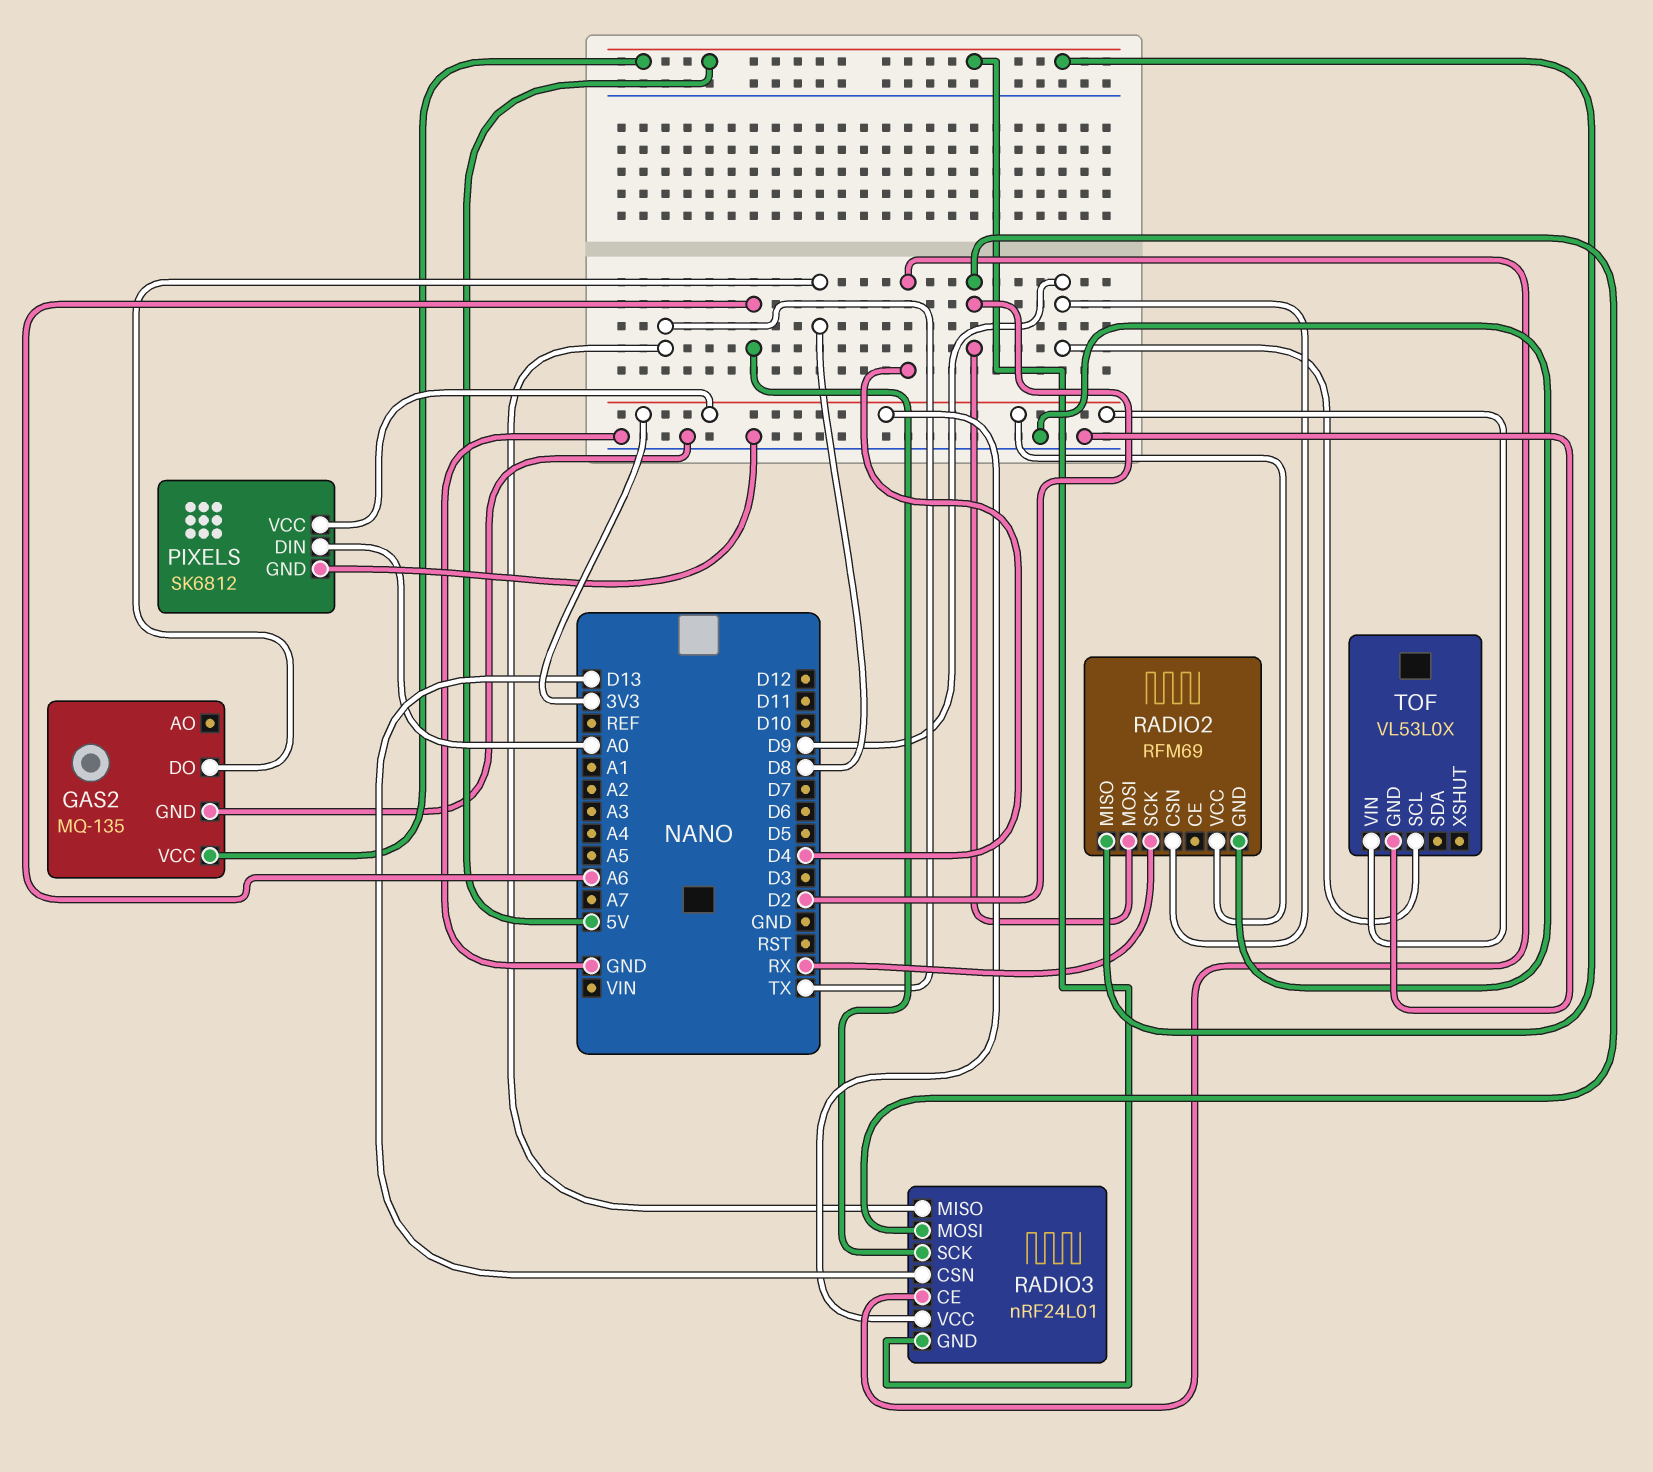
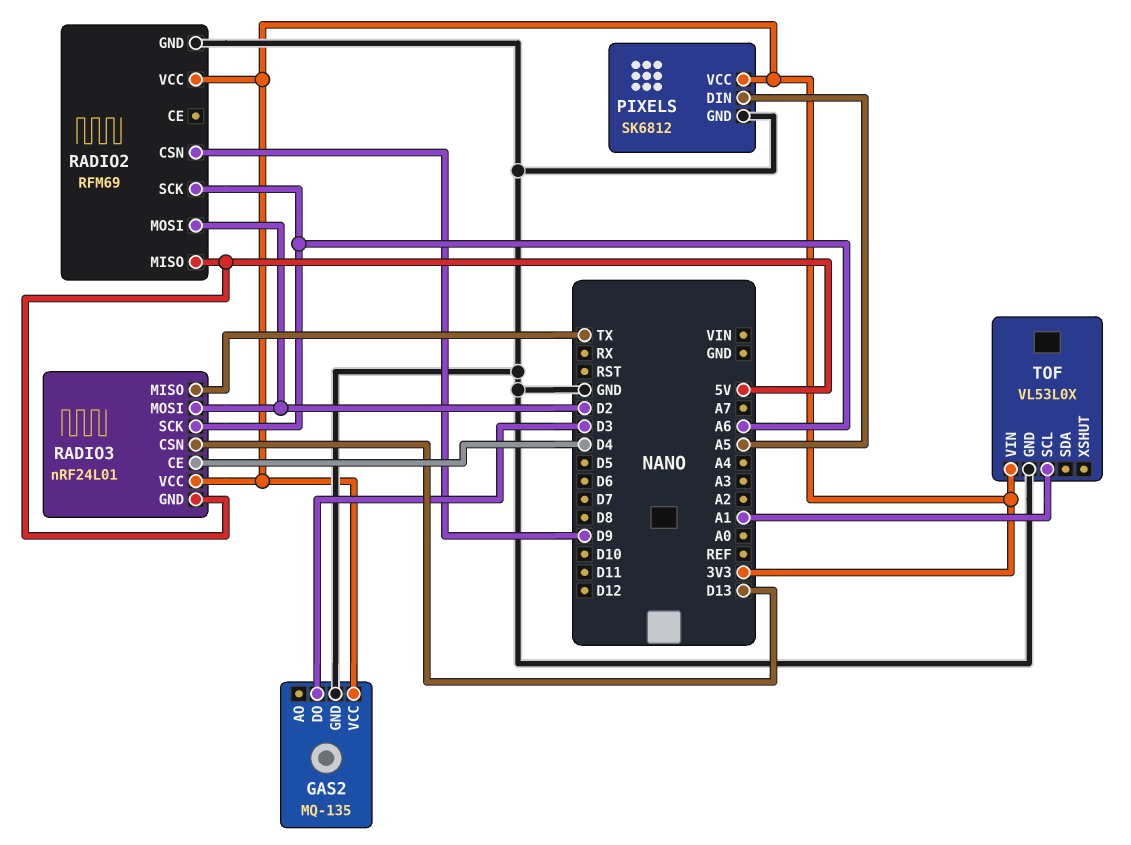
GAS2 pin DO: D8 -> D3
GAS2 pin VCC: 5V -> 3V3
PIXELS pin DIN: A0 -> A5
RADIO2 pin SCK: RX -> A6
TOF pin SCL: D9 -> A1

